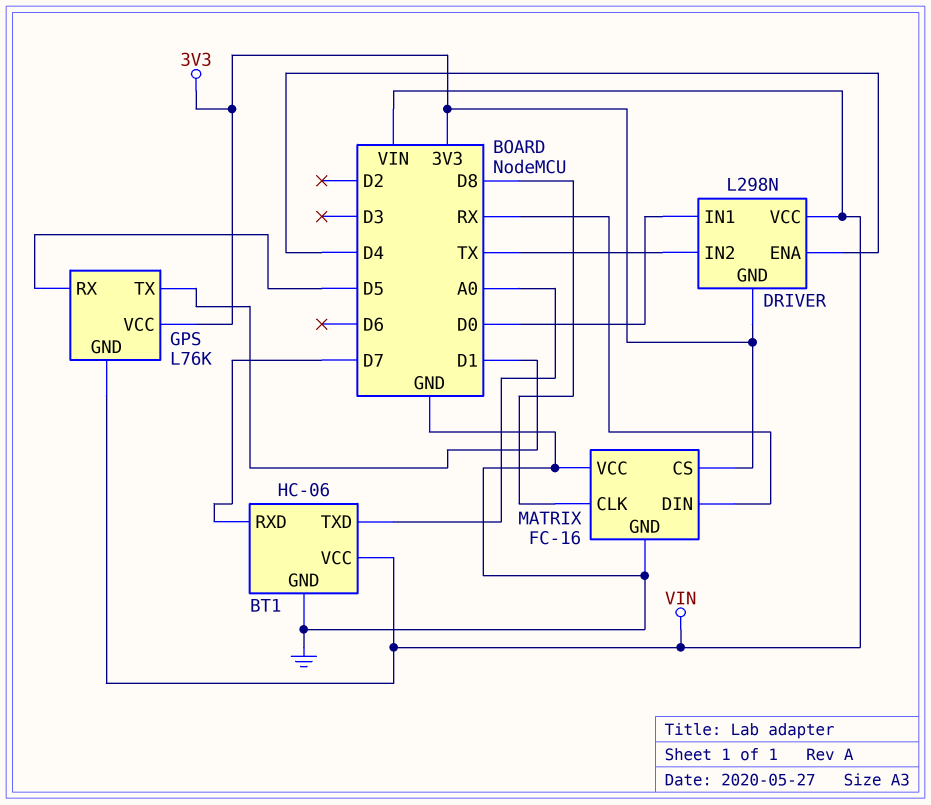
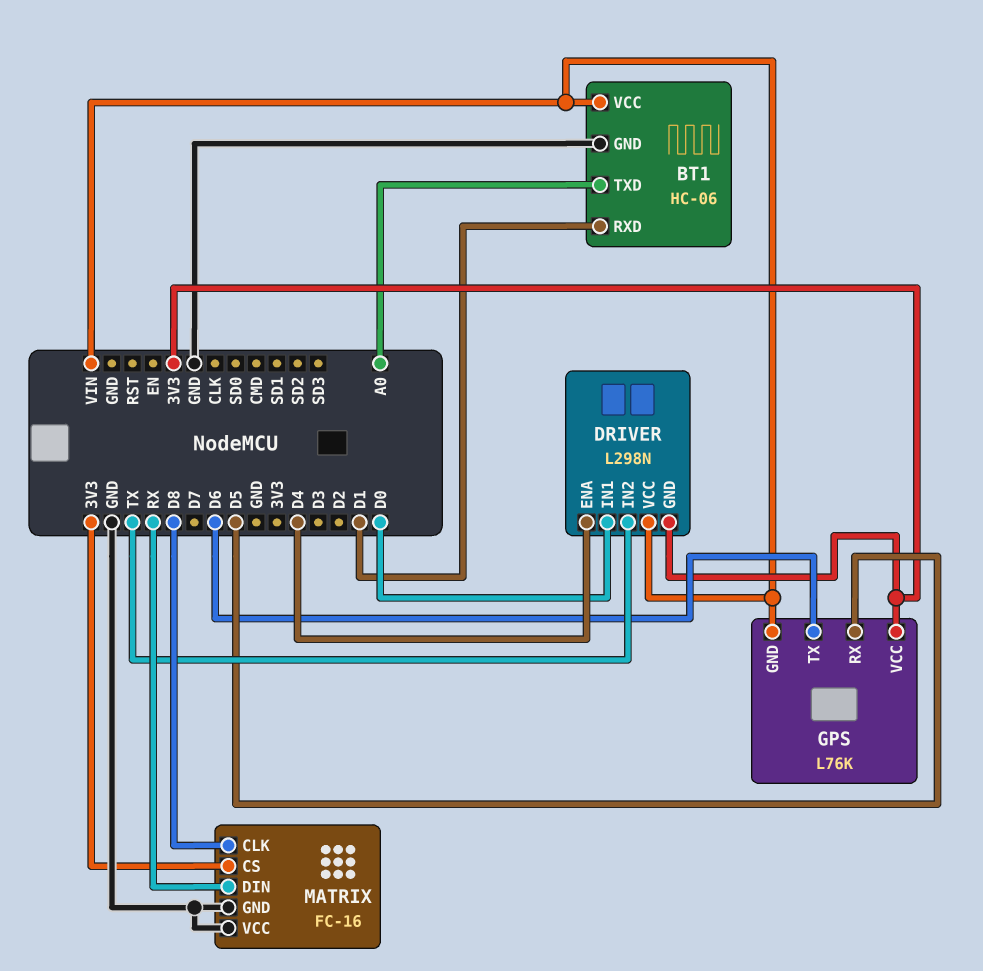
BT1 pin RXD: D7 -> D1
GPS pin TX: D1 -> D6

